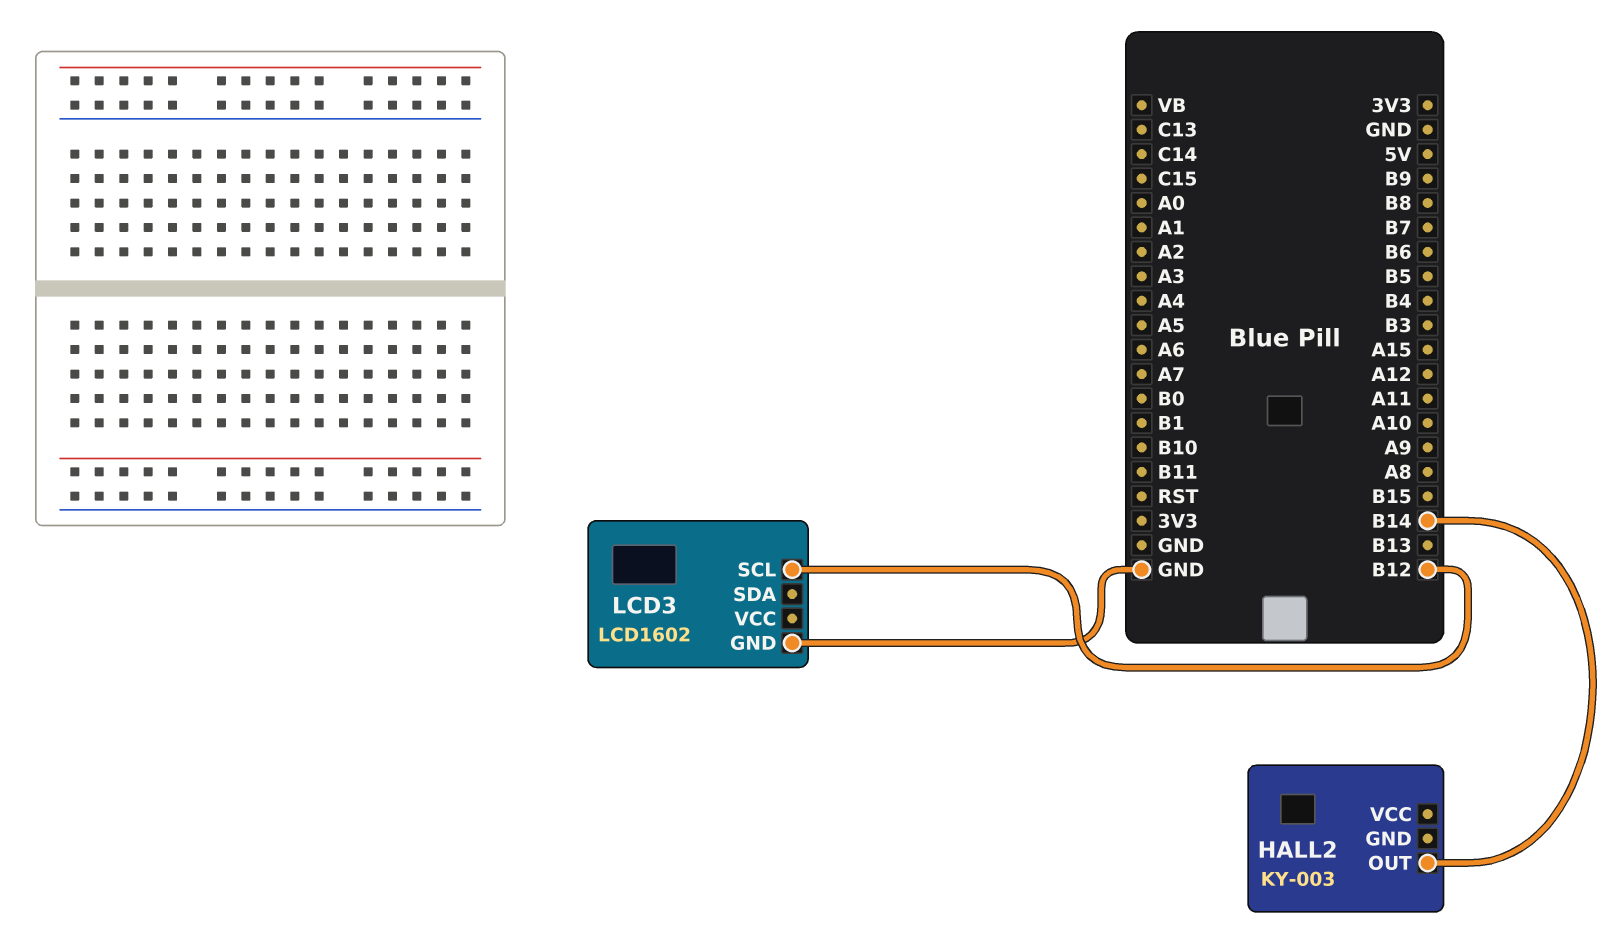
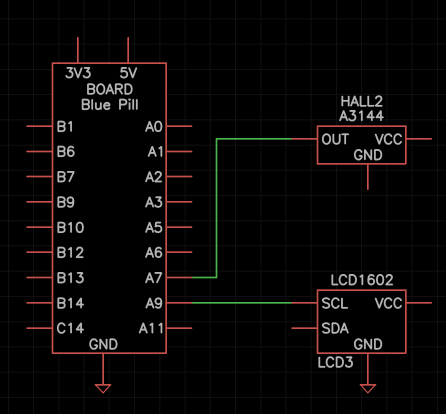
HALL2: KY-003 -> A3144
HALL2 pin OUT: B14 -> A7
LCD3 pin SCL: B12 -> A9

